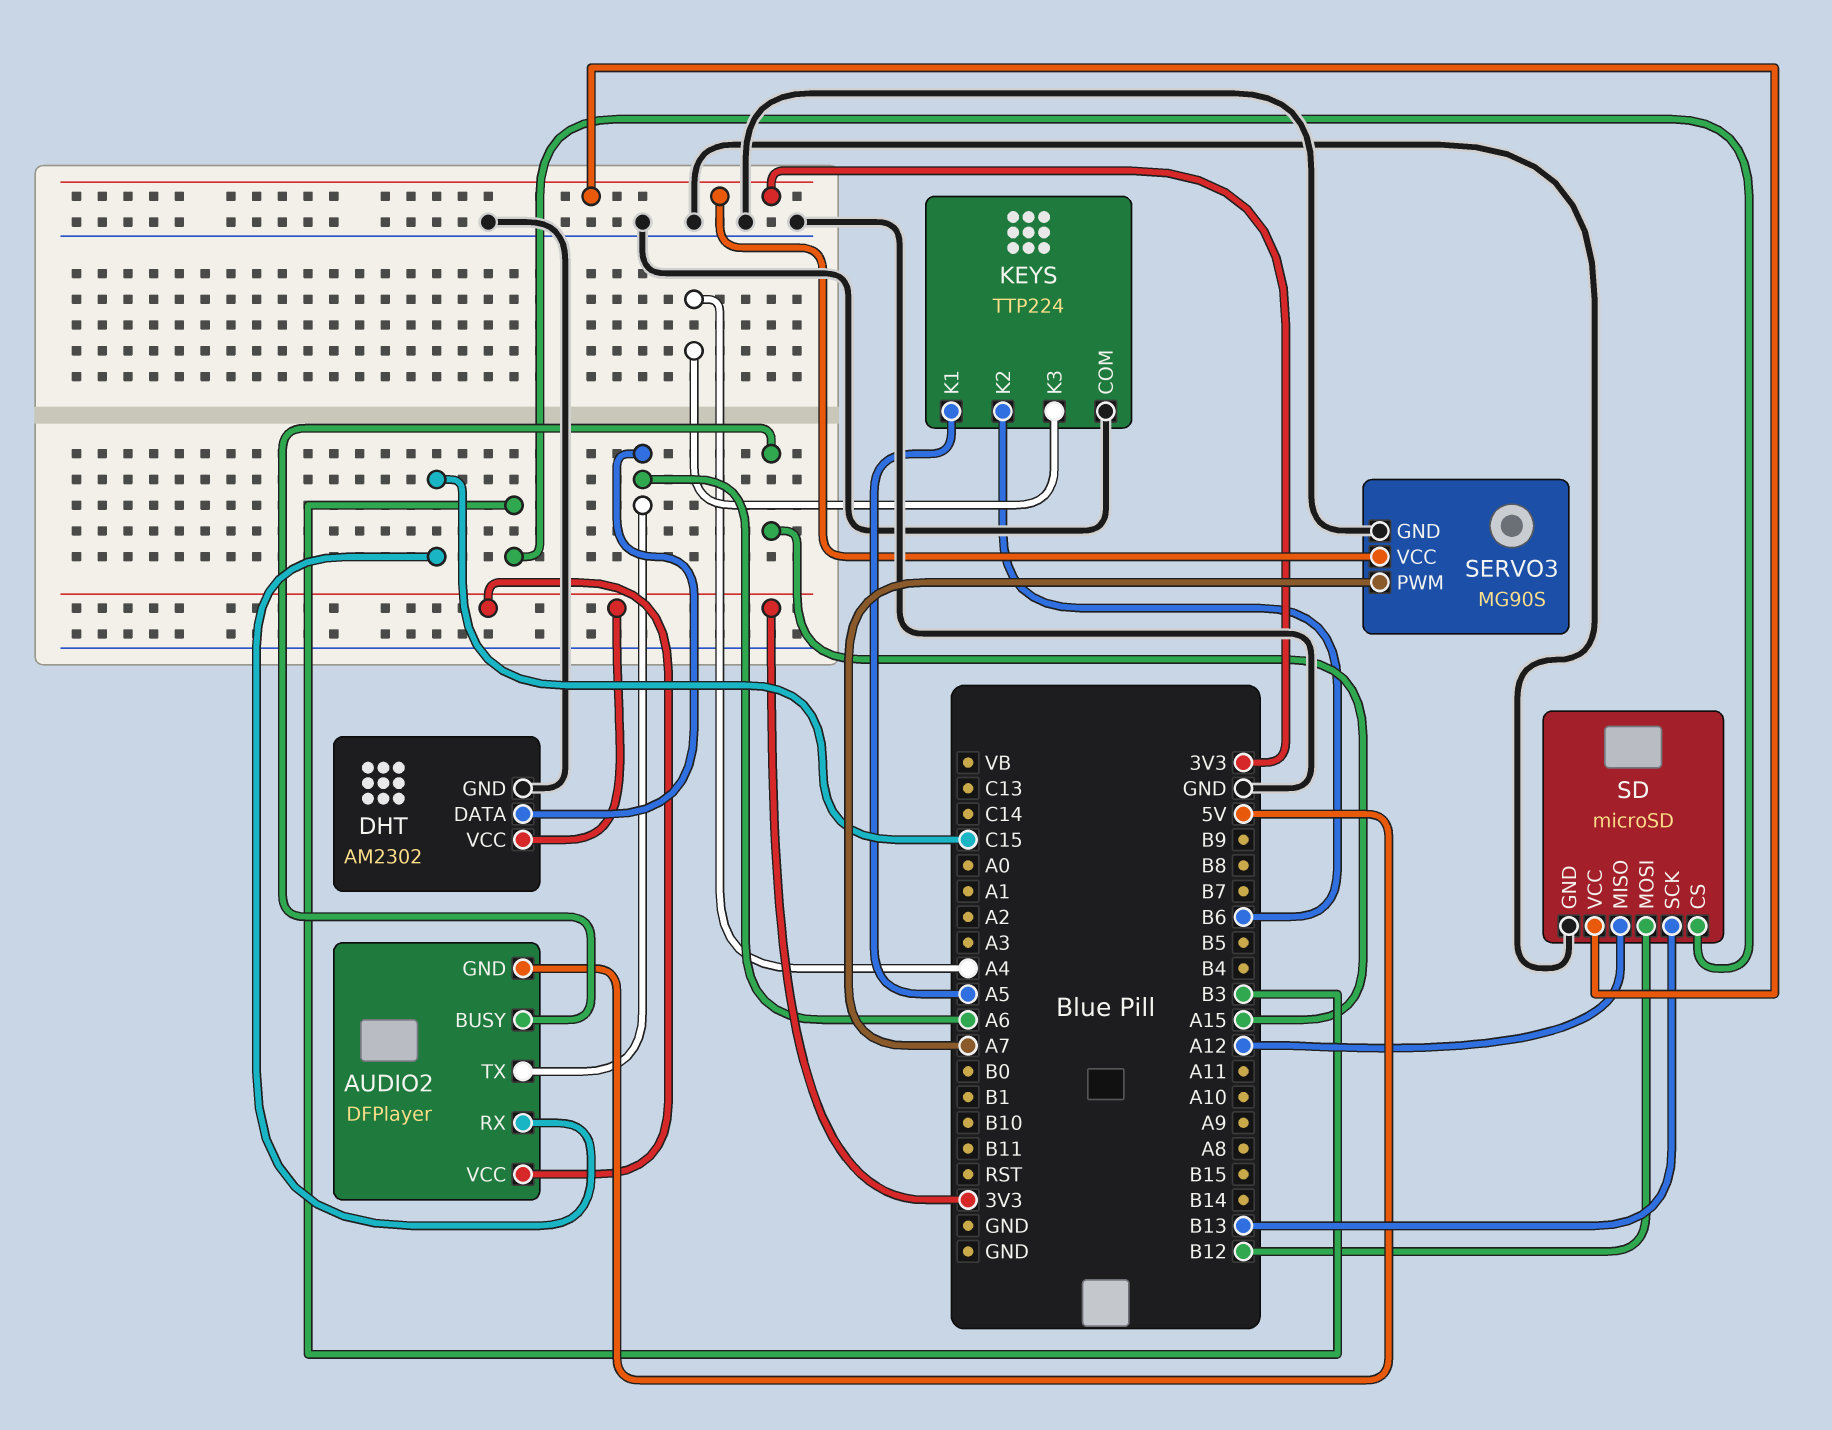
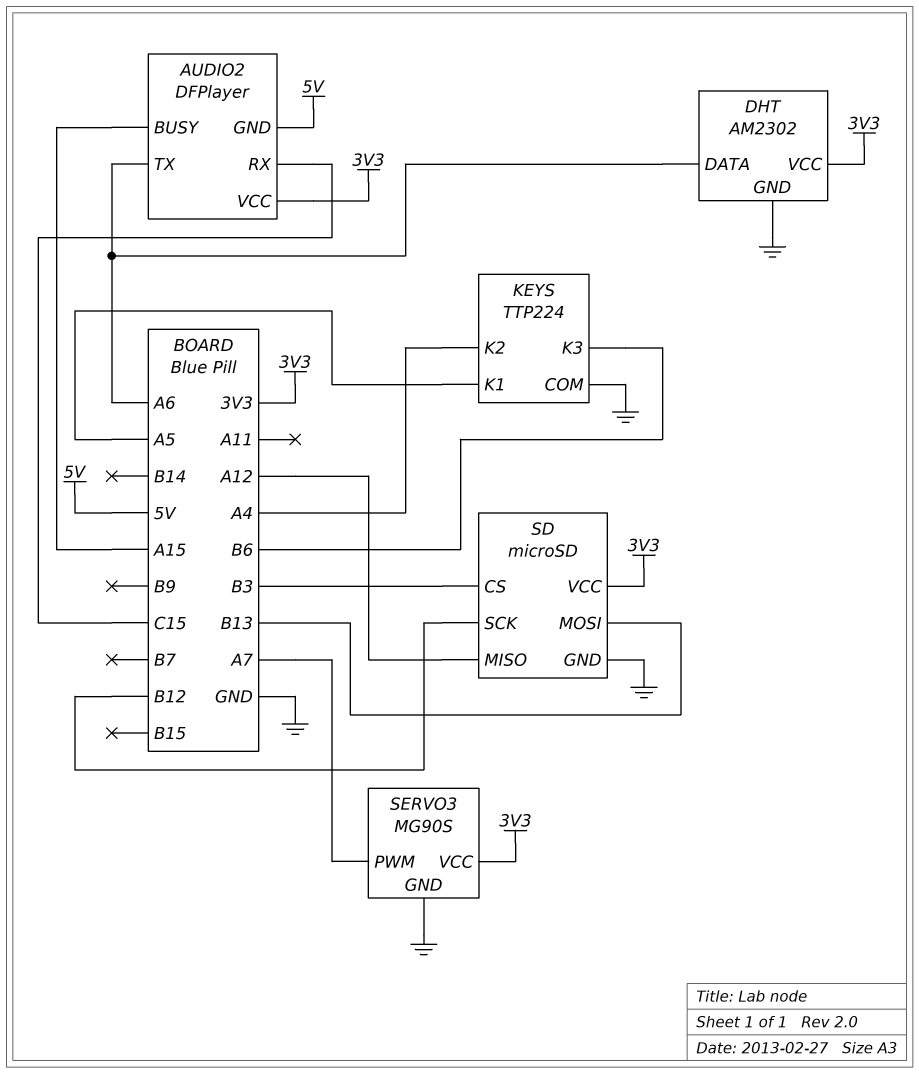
KEYS pin K2: B6 -> A4
KEYS pin K3: A4 -> B6
SD pin MOSI: B12 -> B13
SD pin SCK: B13 -> B12

